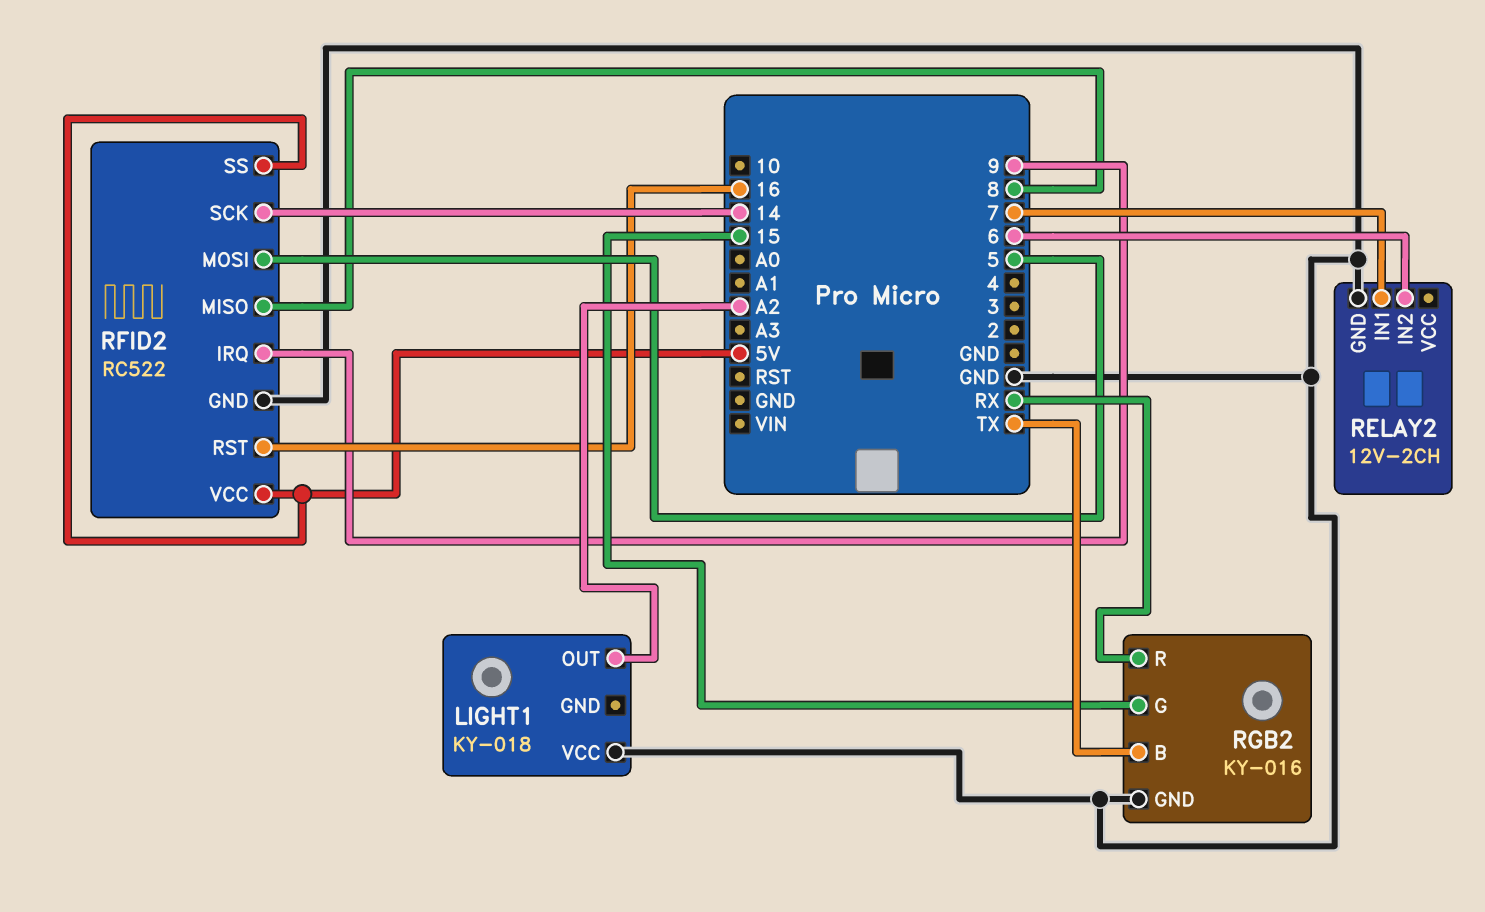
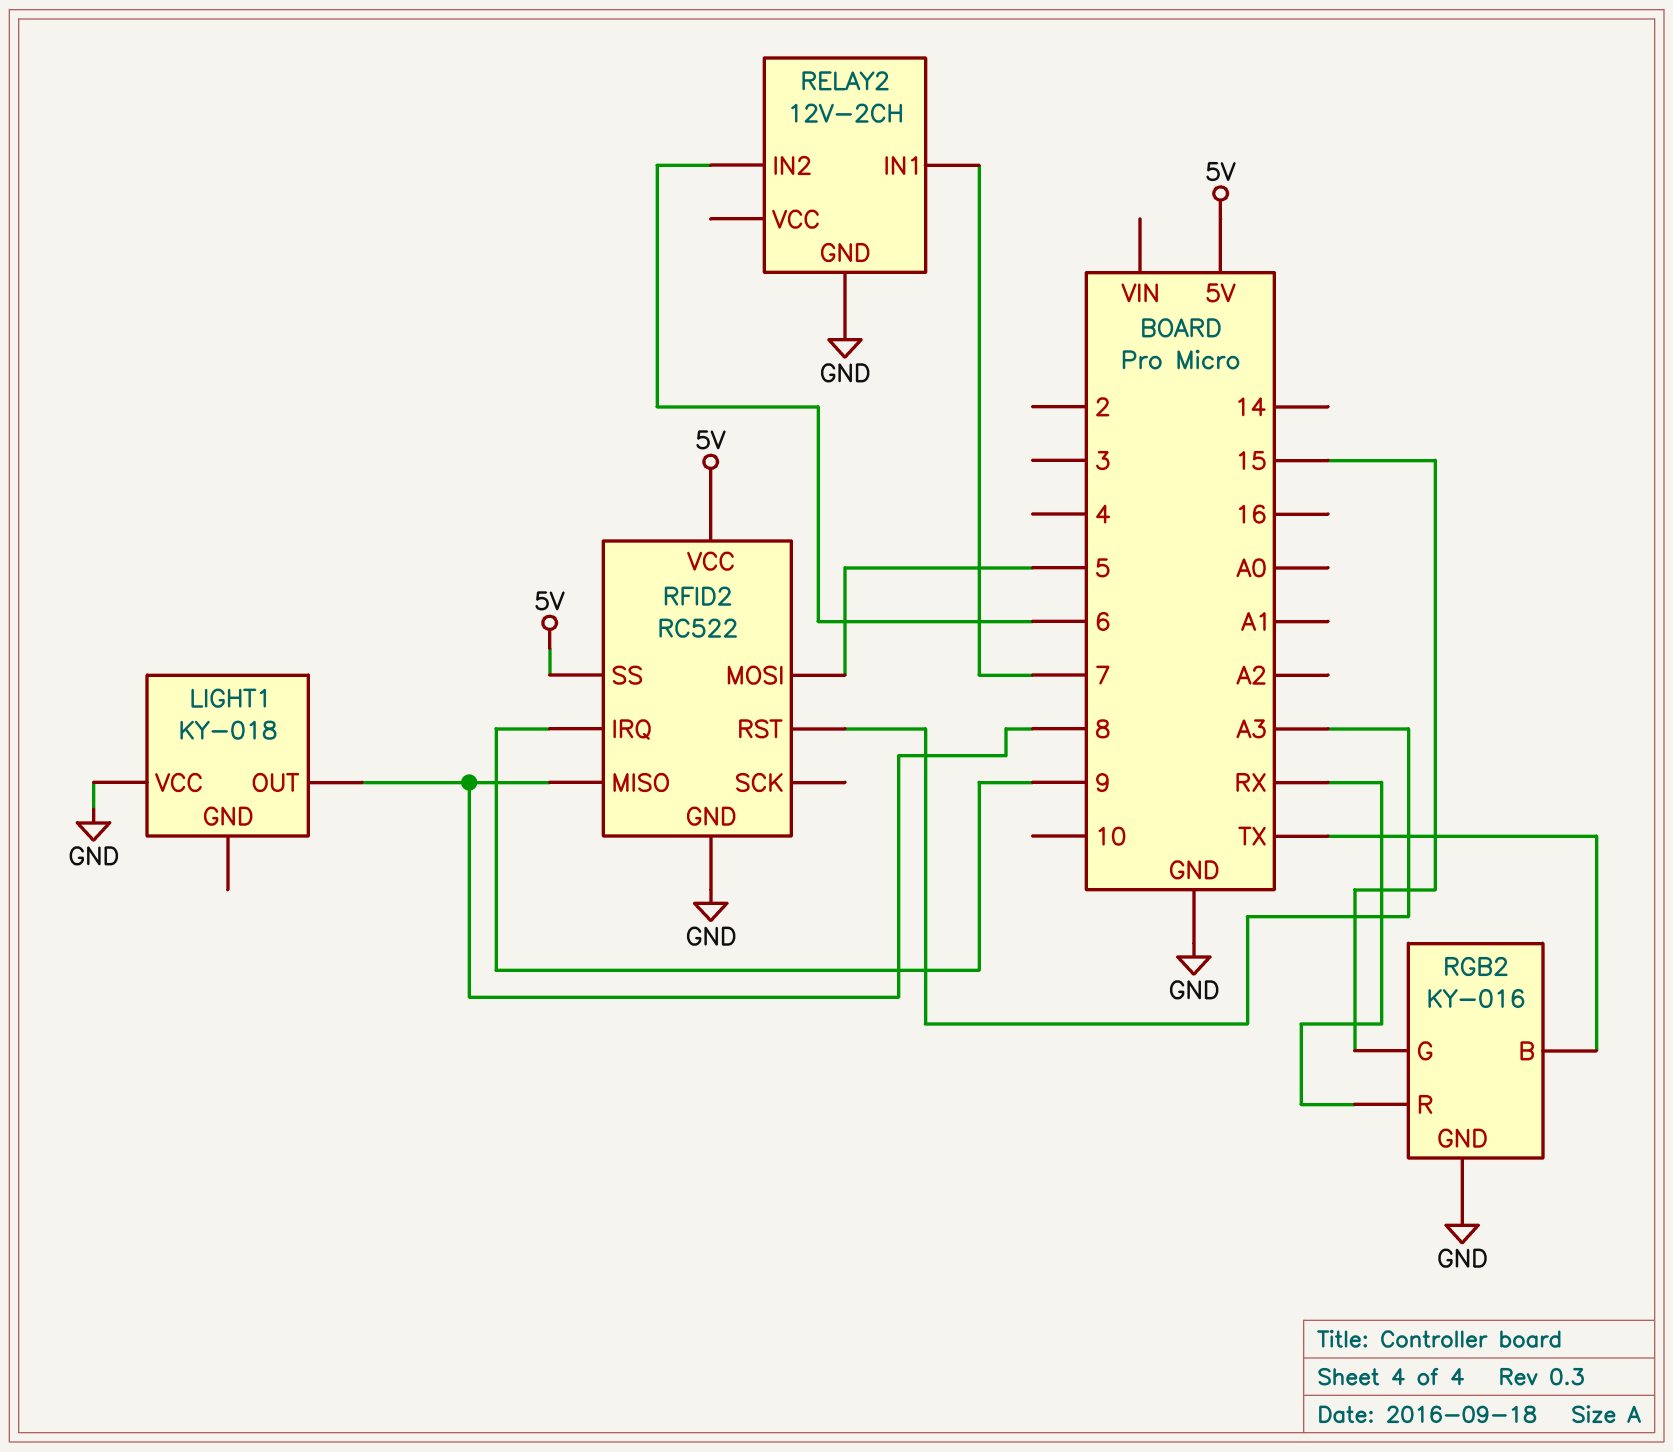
LIGHT1 pin OUT: A2 -> 8
RFID2 pin RST: 16 -> A3
RFID2 pin SCK: 14 -> none

